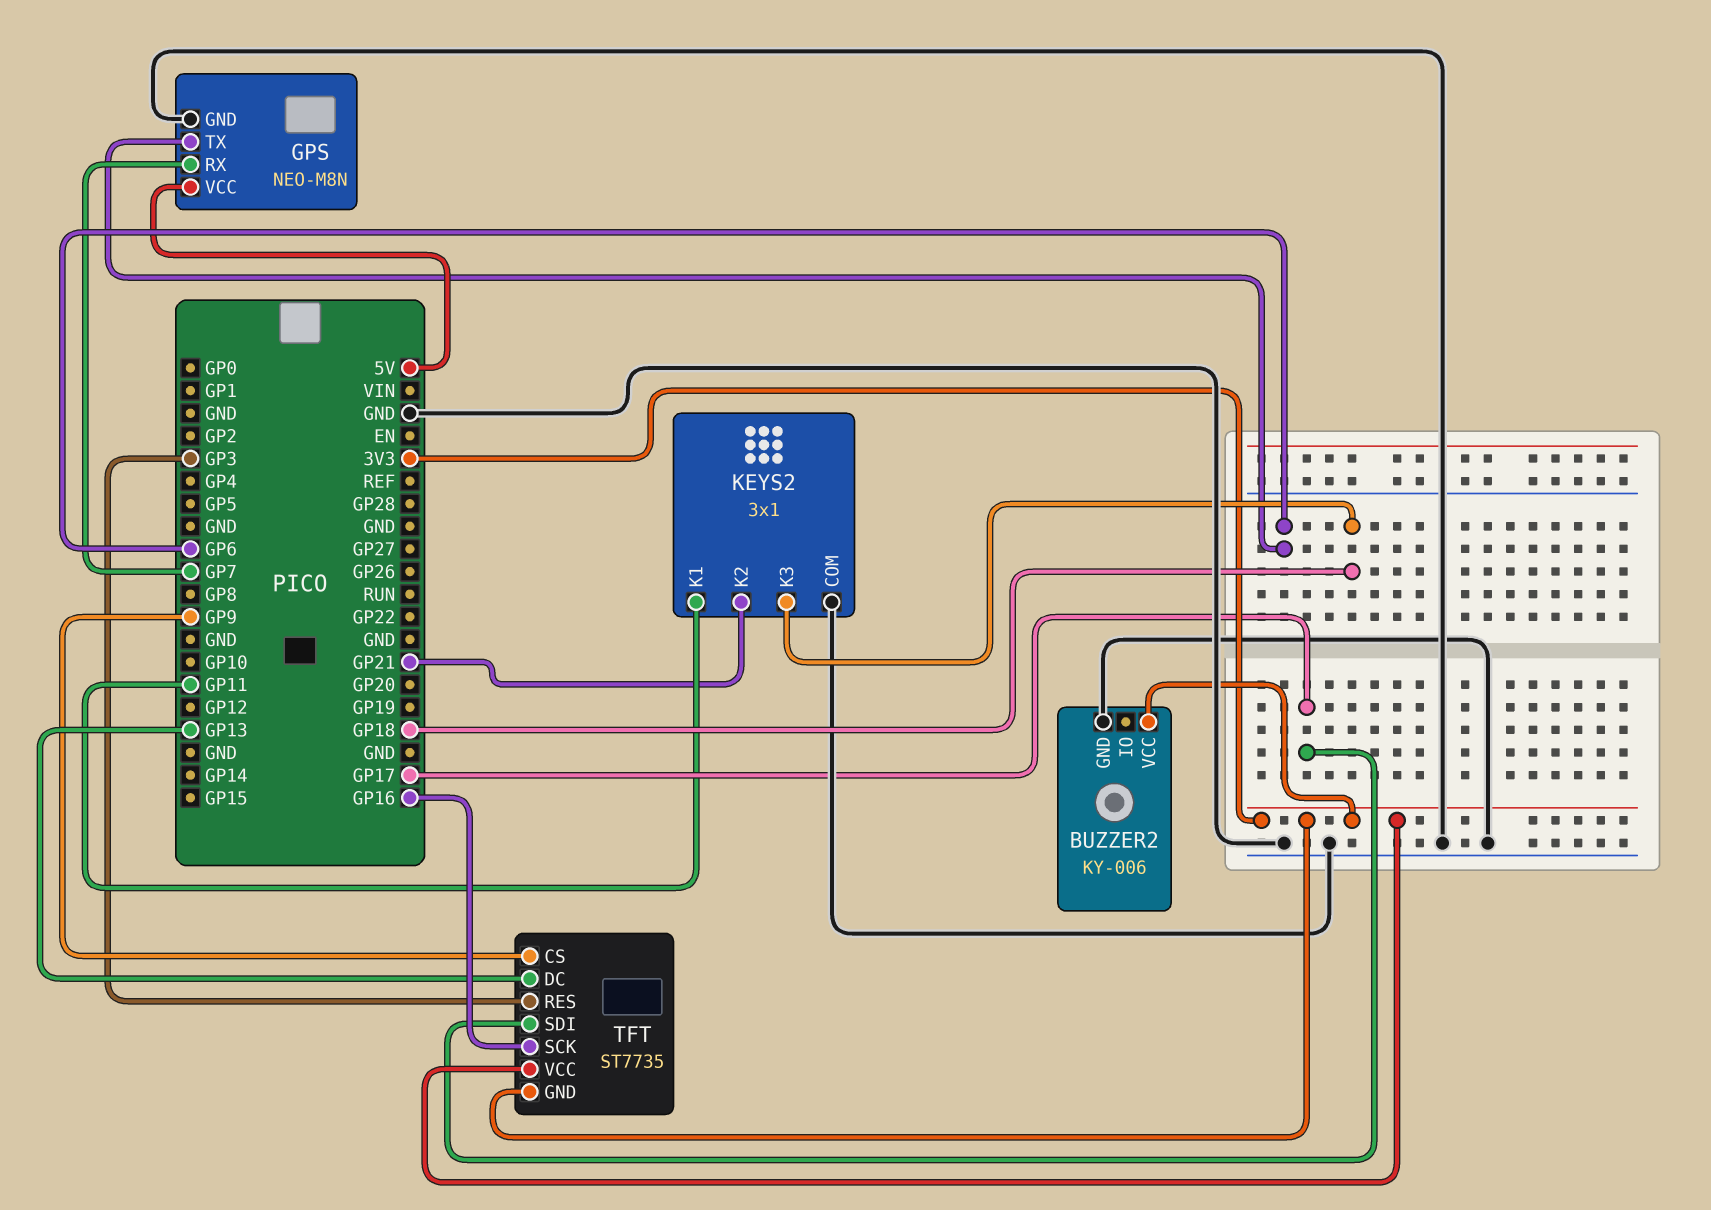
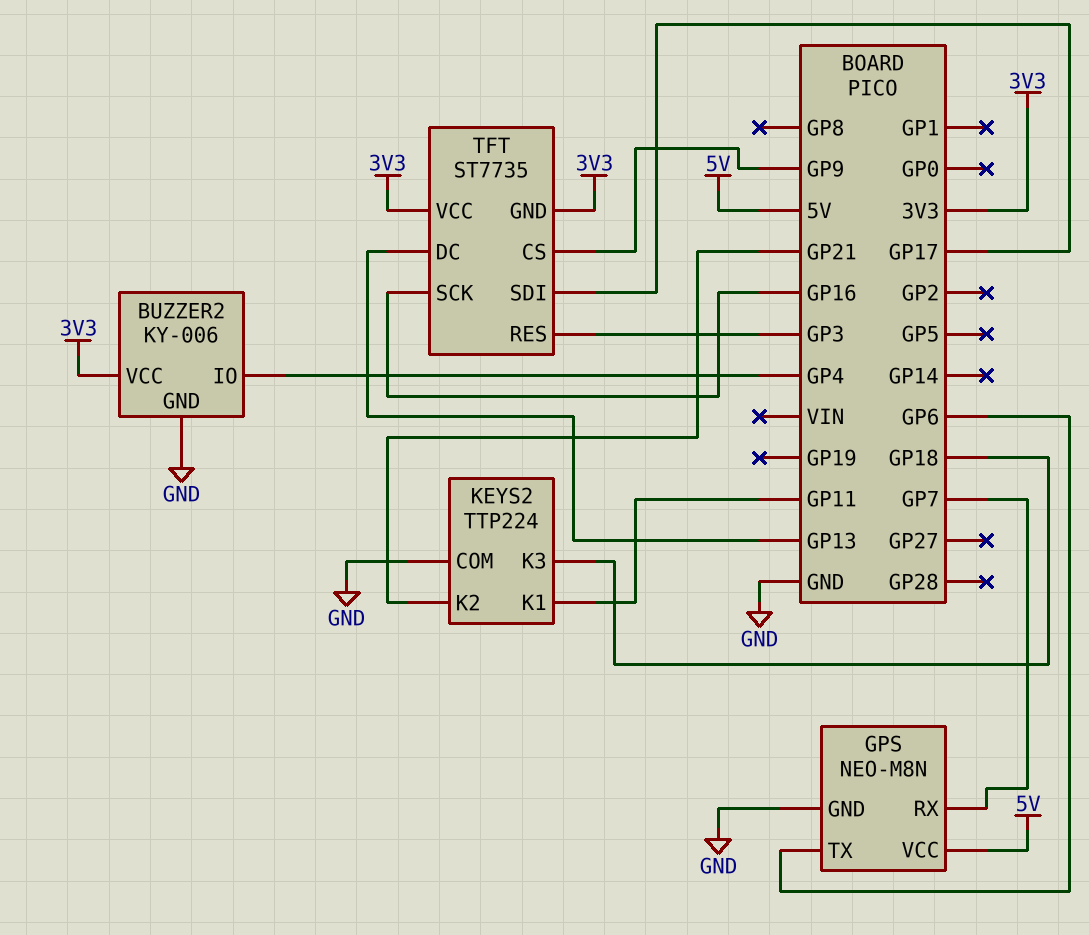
BUZZER2 pin IO: none -> GP4
KEYS2: 3x1 -> TTP224

